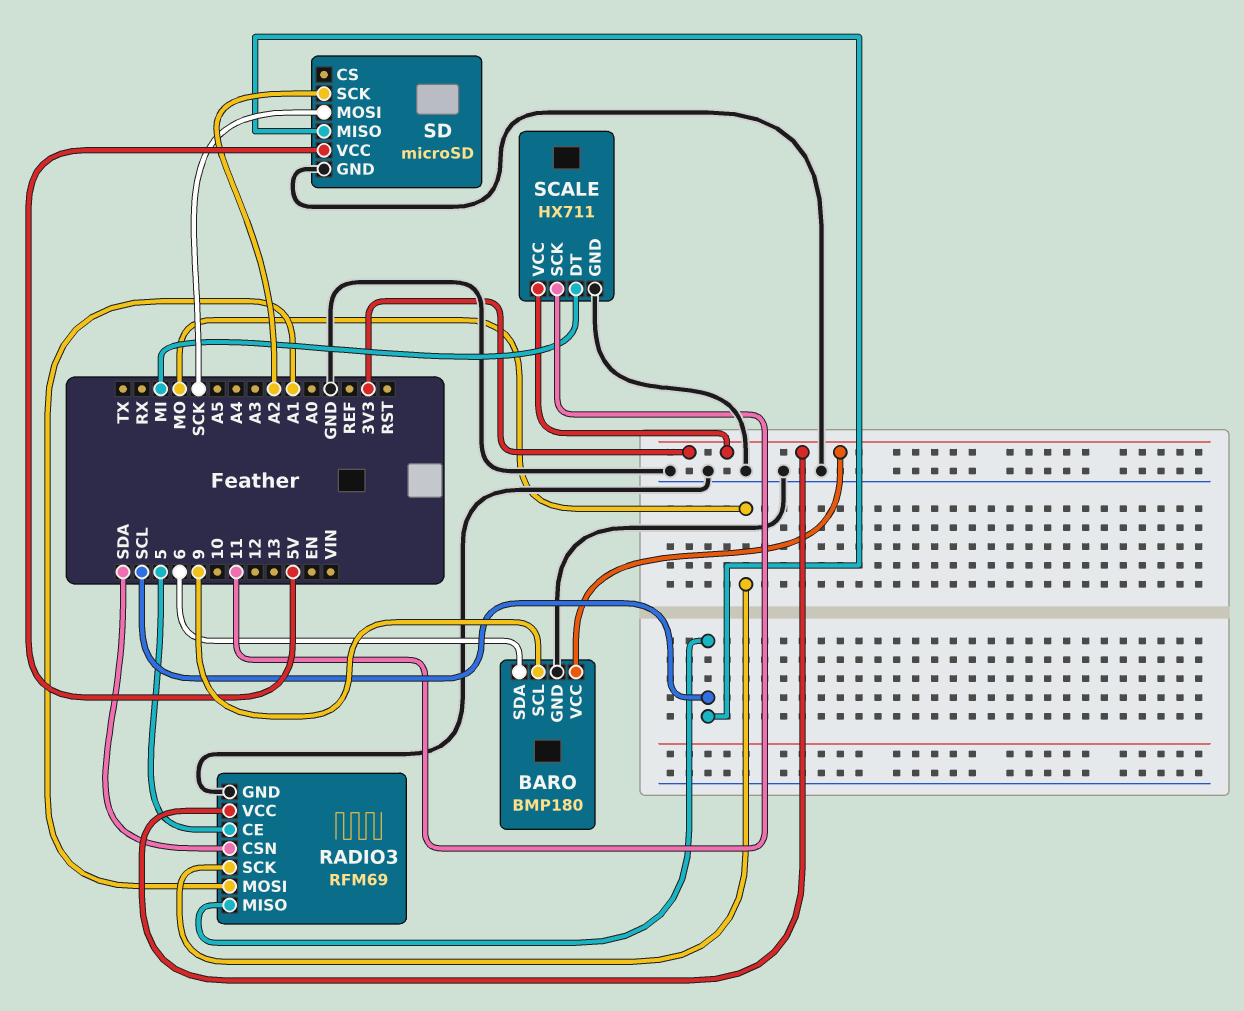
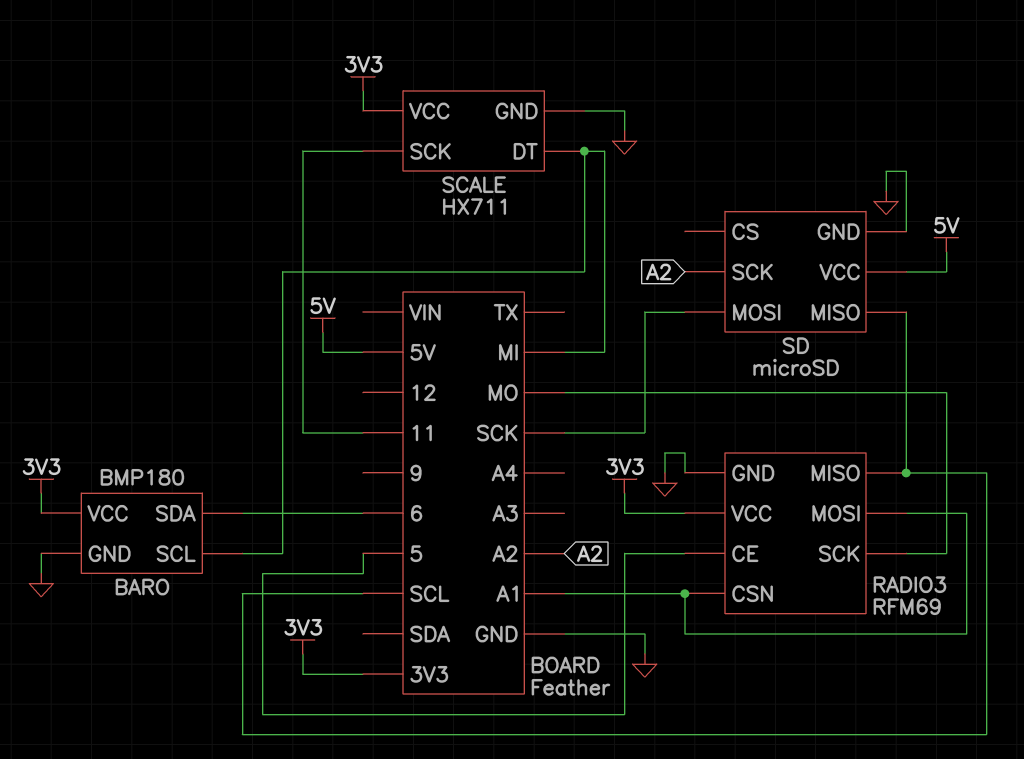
BARO pin SCL: 9 -> MI
RADIO3 pin CSN: SDA -> A1

